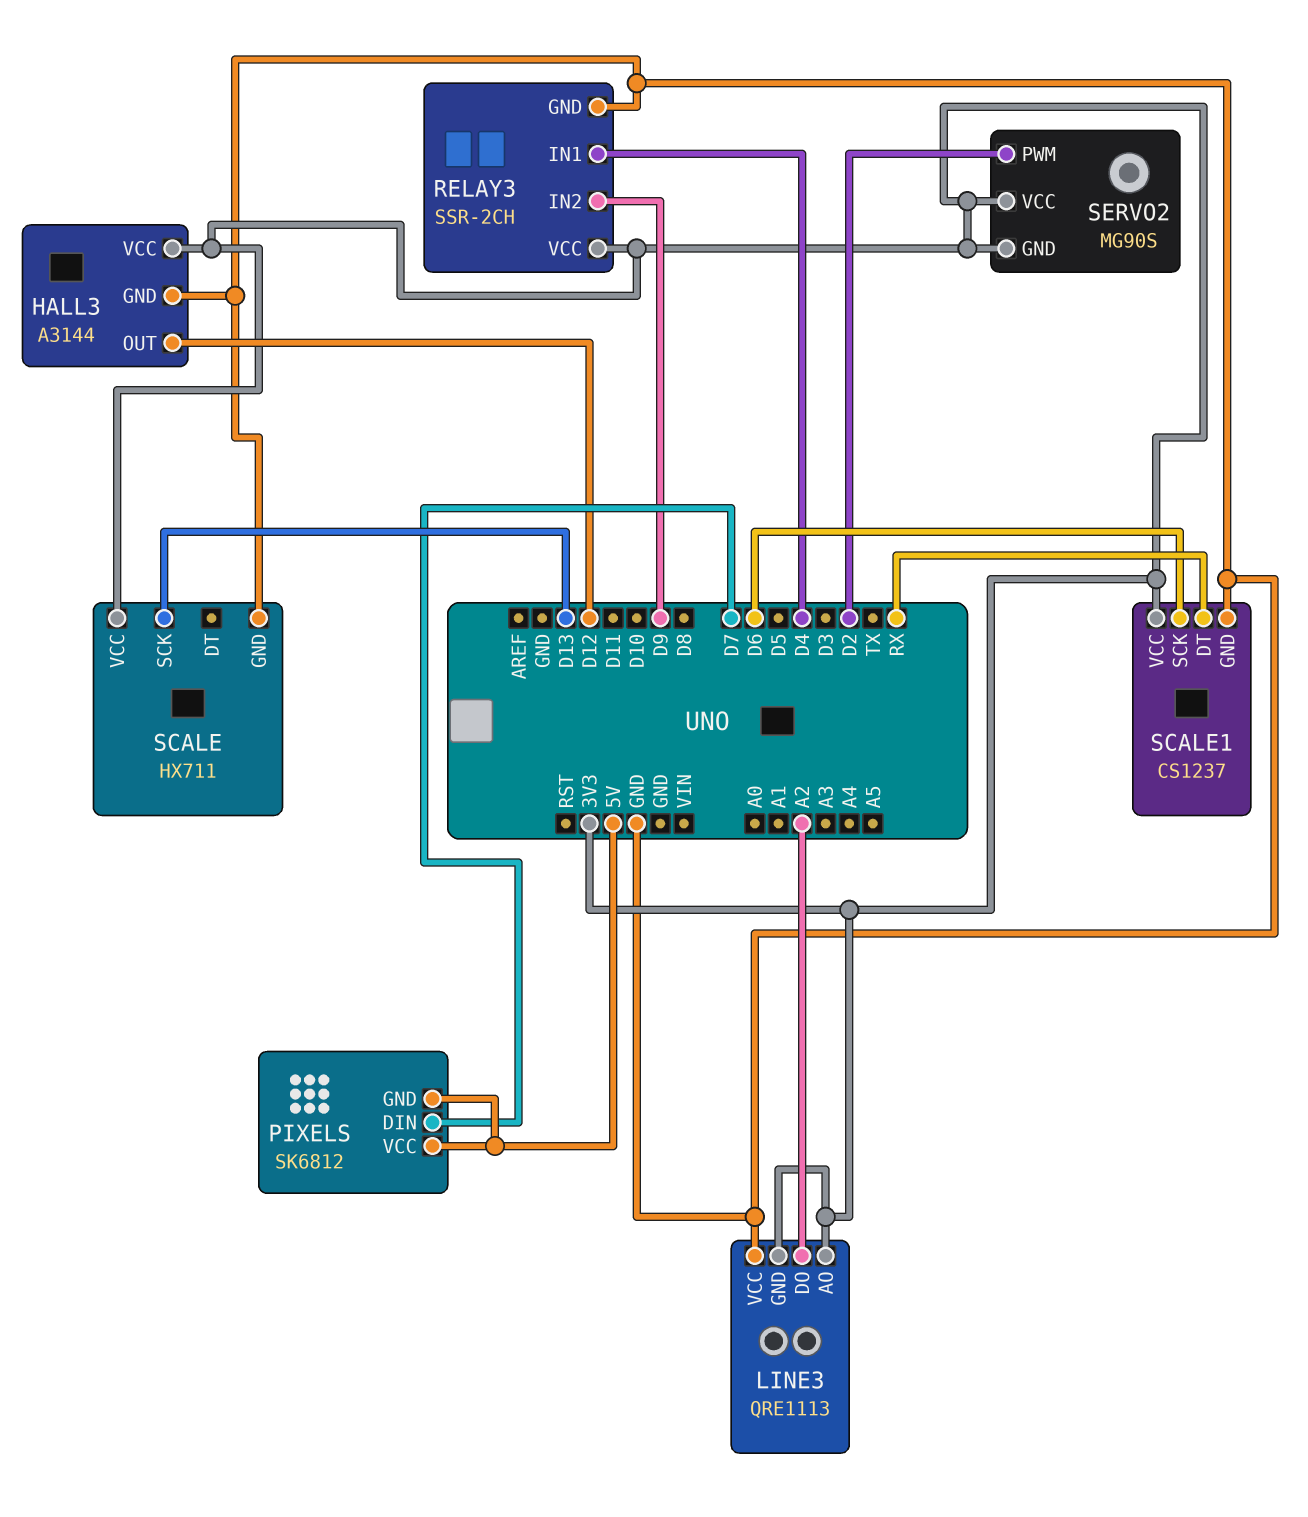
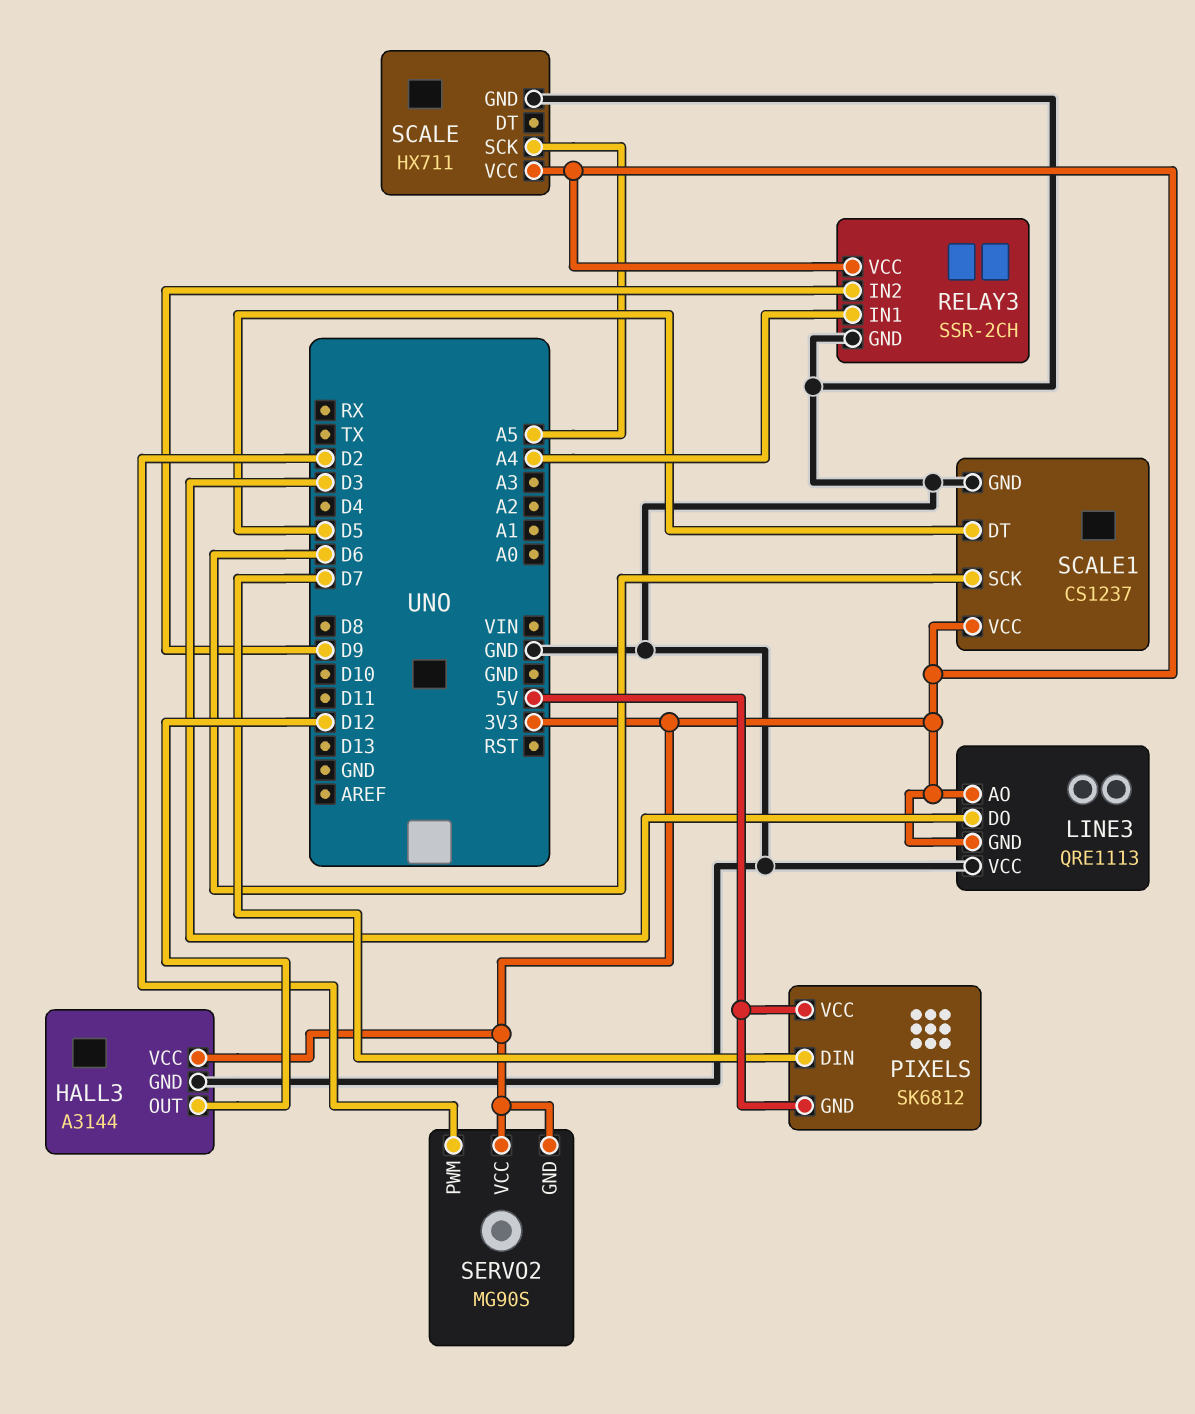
LINE3 pin DO: A2 -> D3
RELAY3 pin IN1: D4 -> A4
SCALE pin SCK: D13 -> A5
SCALE1 pin DT: RX -> D5

